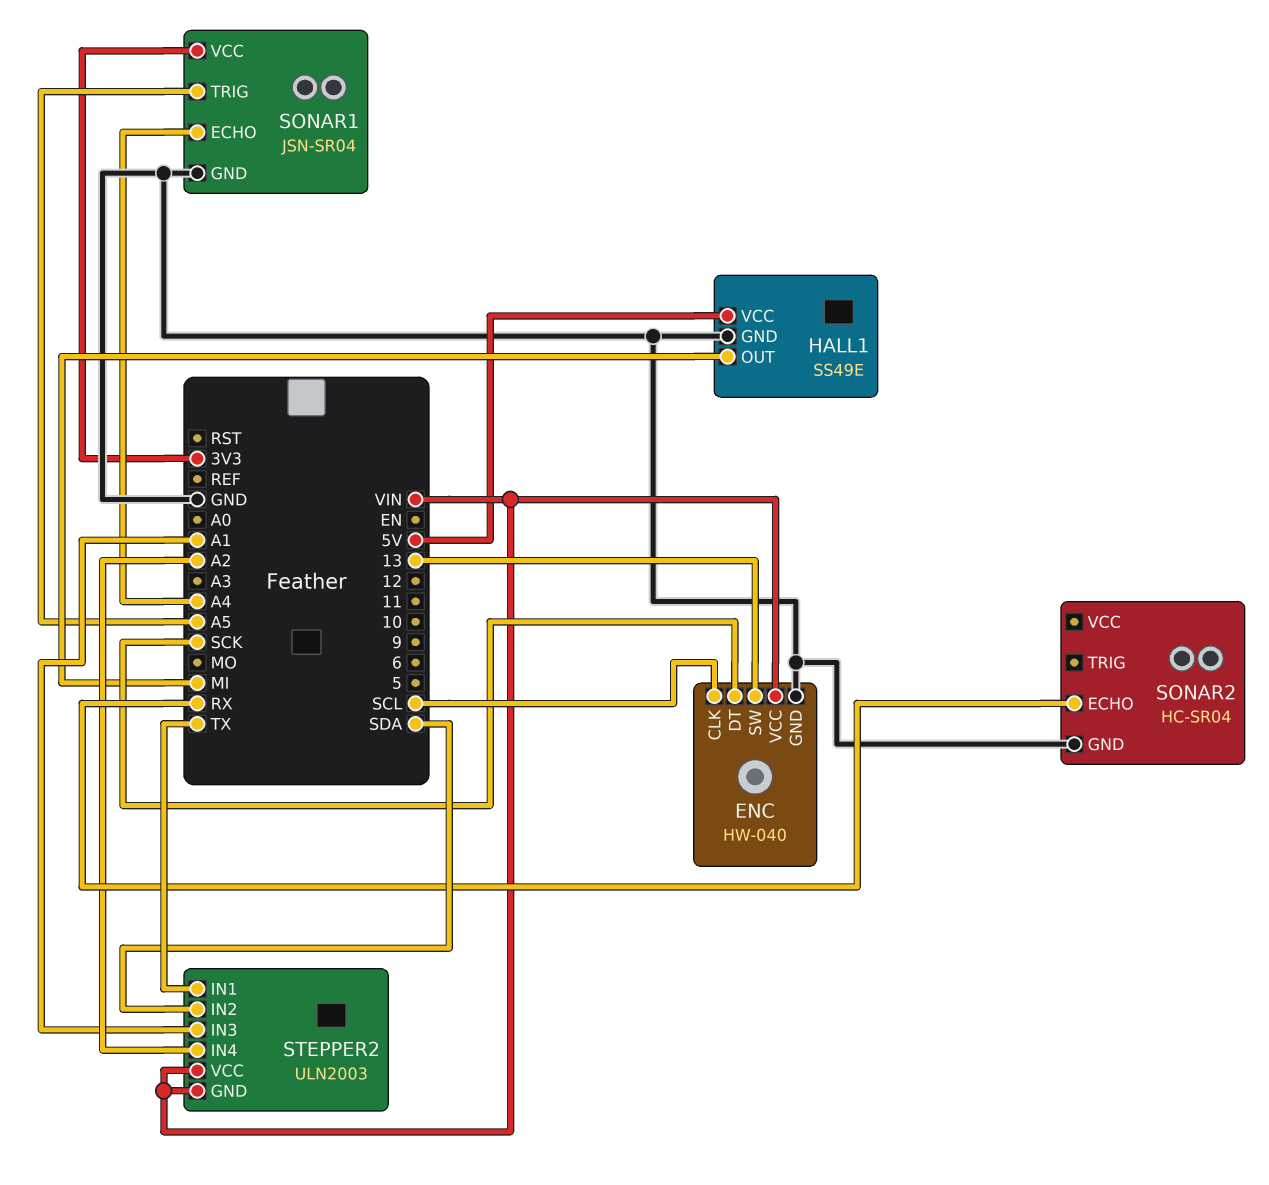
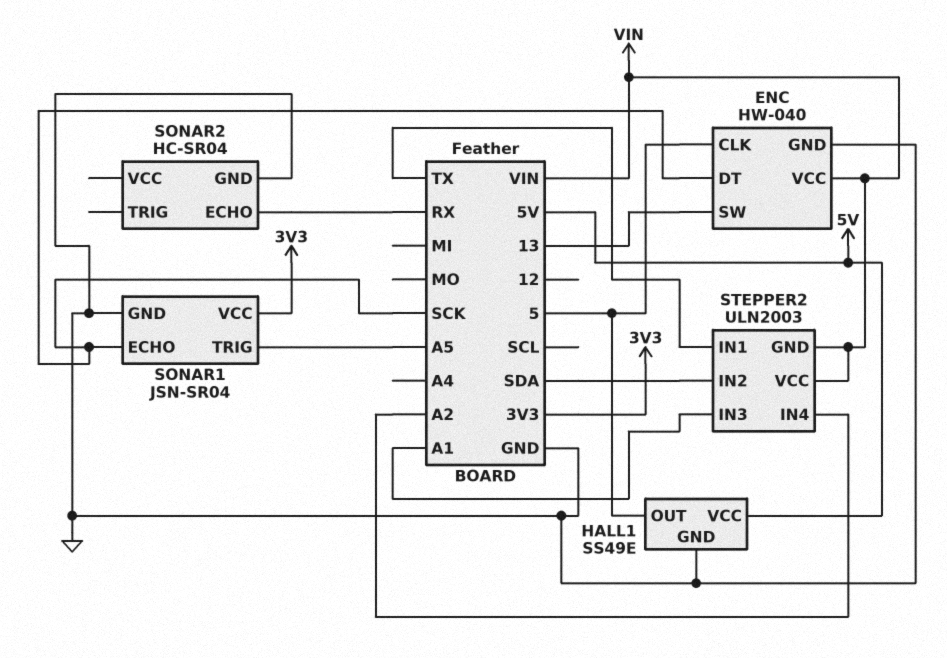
ENC pin CLK: SCL -> 5
HALL1 pin OUT: MI -> 5
SONAR1 pin ECHO: A4 -> SCK

